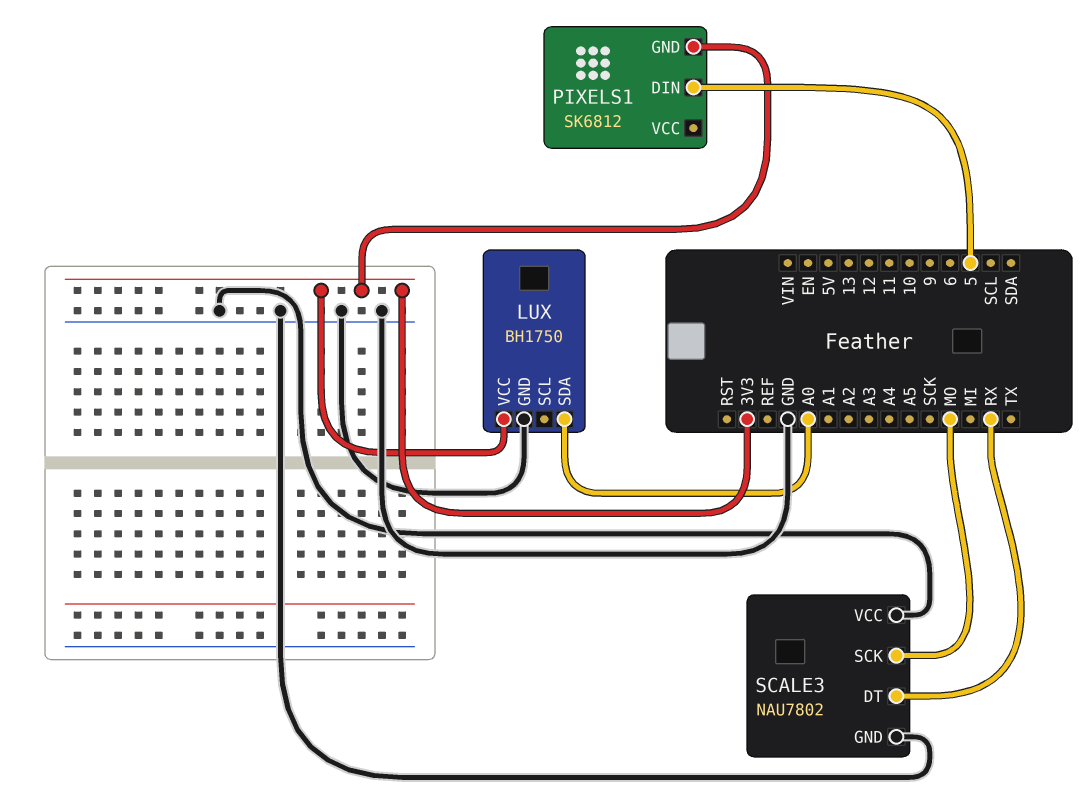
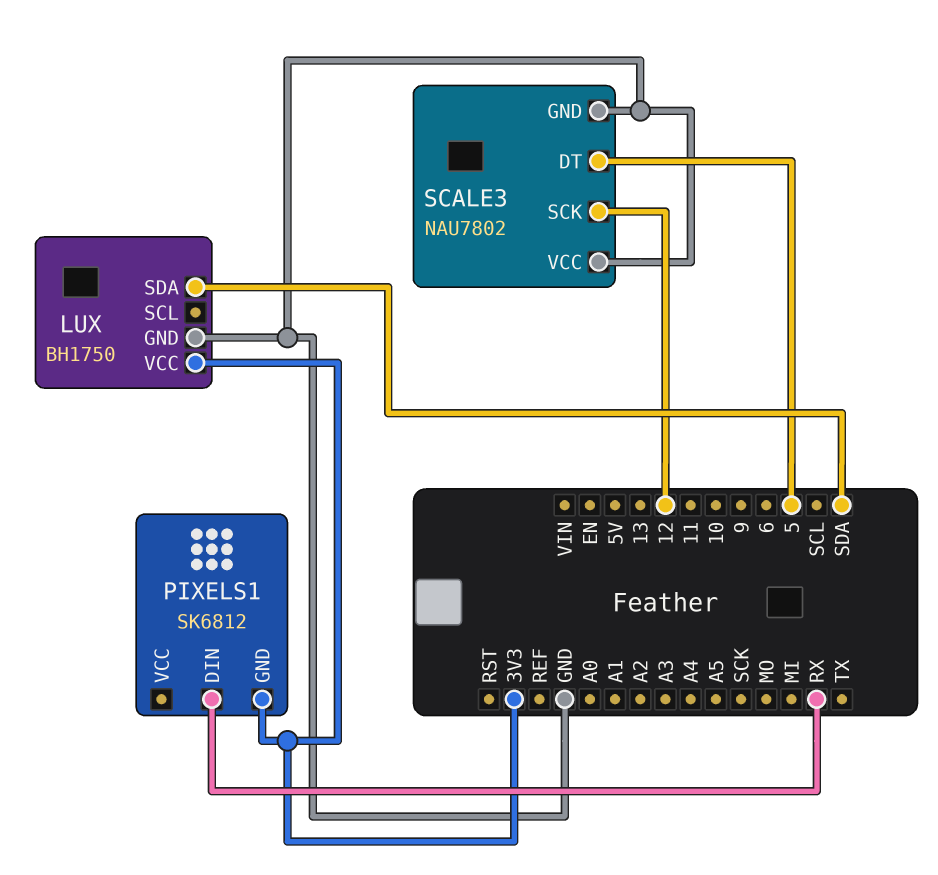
LUX pin SDA: A0 -> SDA
PIXELS1 pin DIN: 5 -> RX
SCALE3 pin DT: RX -> 5
SCALE3 pin SCK: MO -> 12

